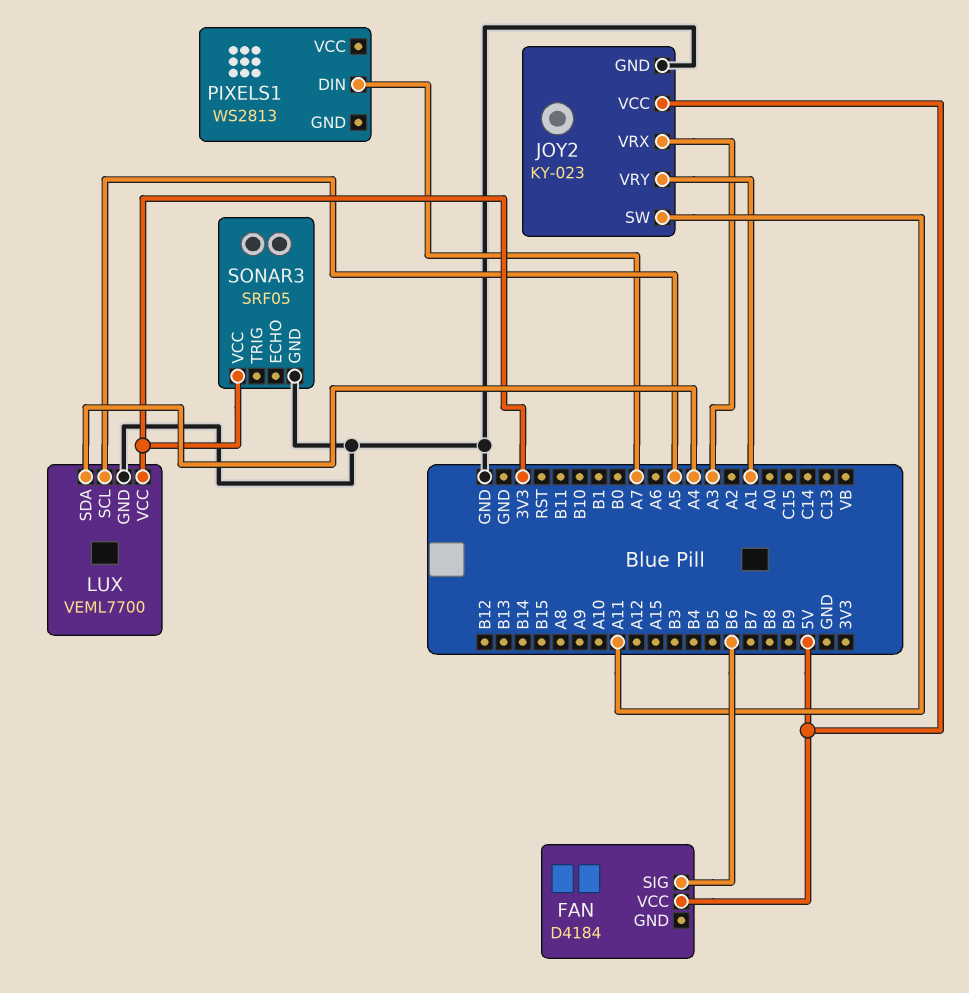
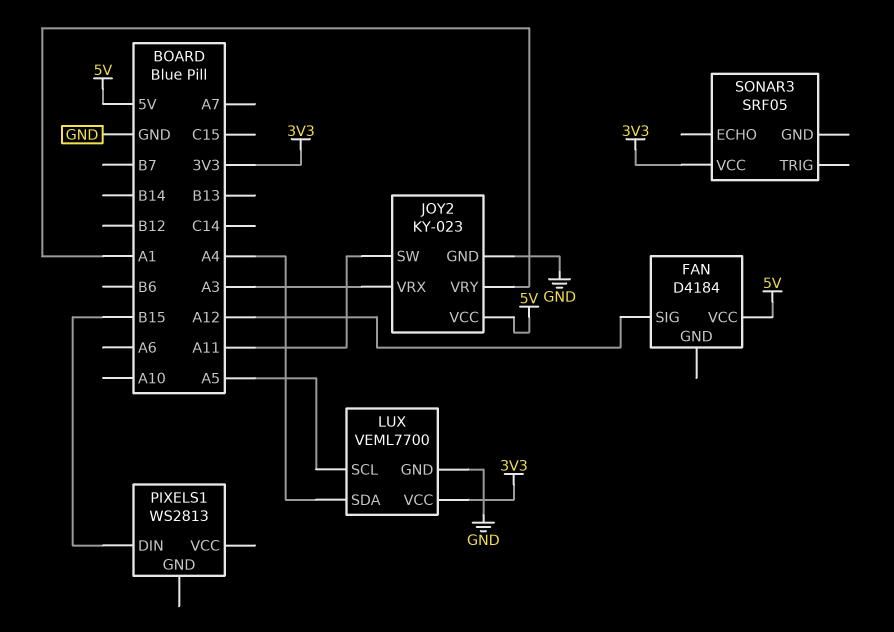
FAN pin SIG: B6 -> A12
PIXELS1 pin DIN: A7 -> B15
SONAR3 pin GND: GND -> none

